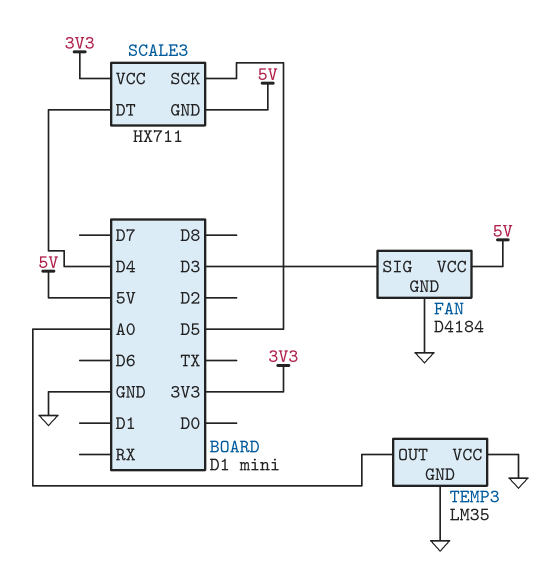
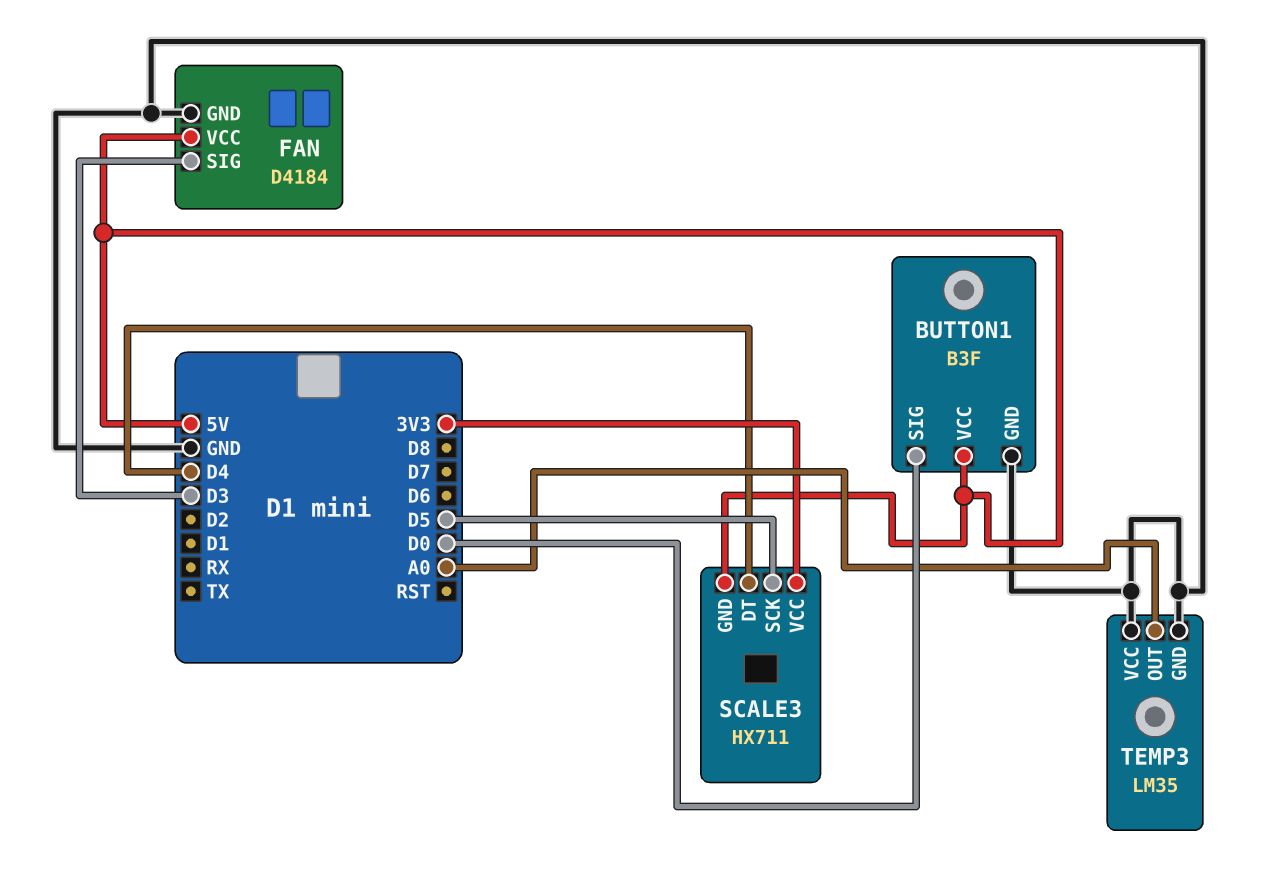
BUTTON1: none -> B3F
BUTTON1 pin GND: none -> GND
BUTTON1 pin SIG: none -> D0
BUTTON1 pin VCC: none -> 5V

